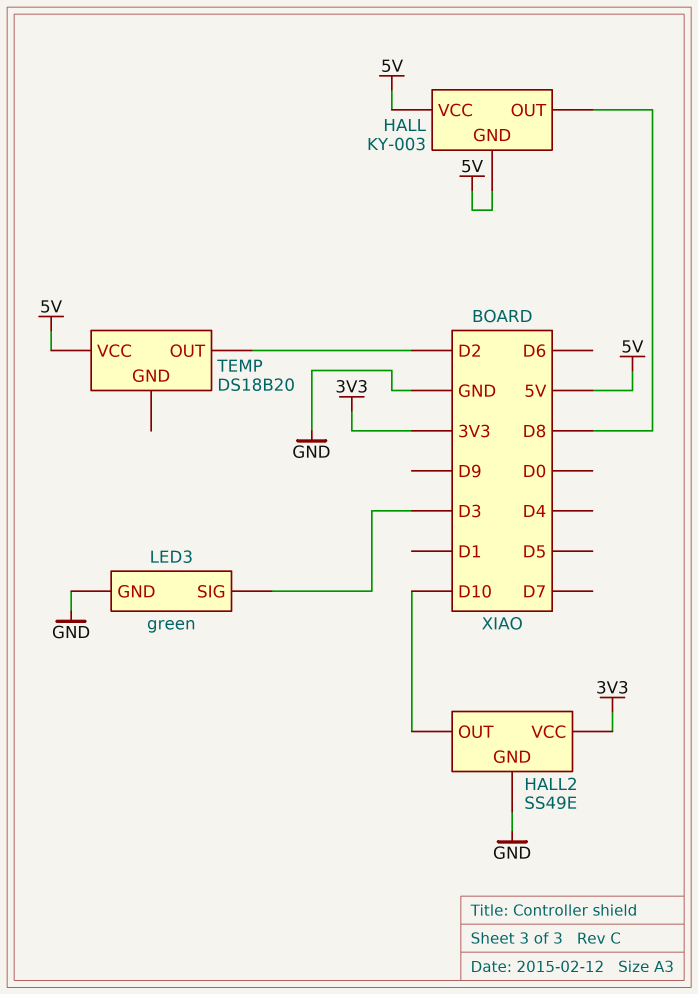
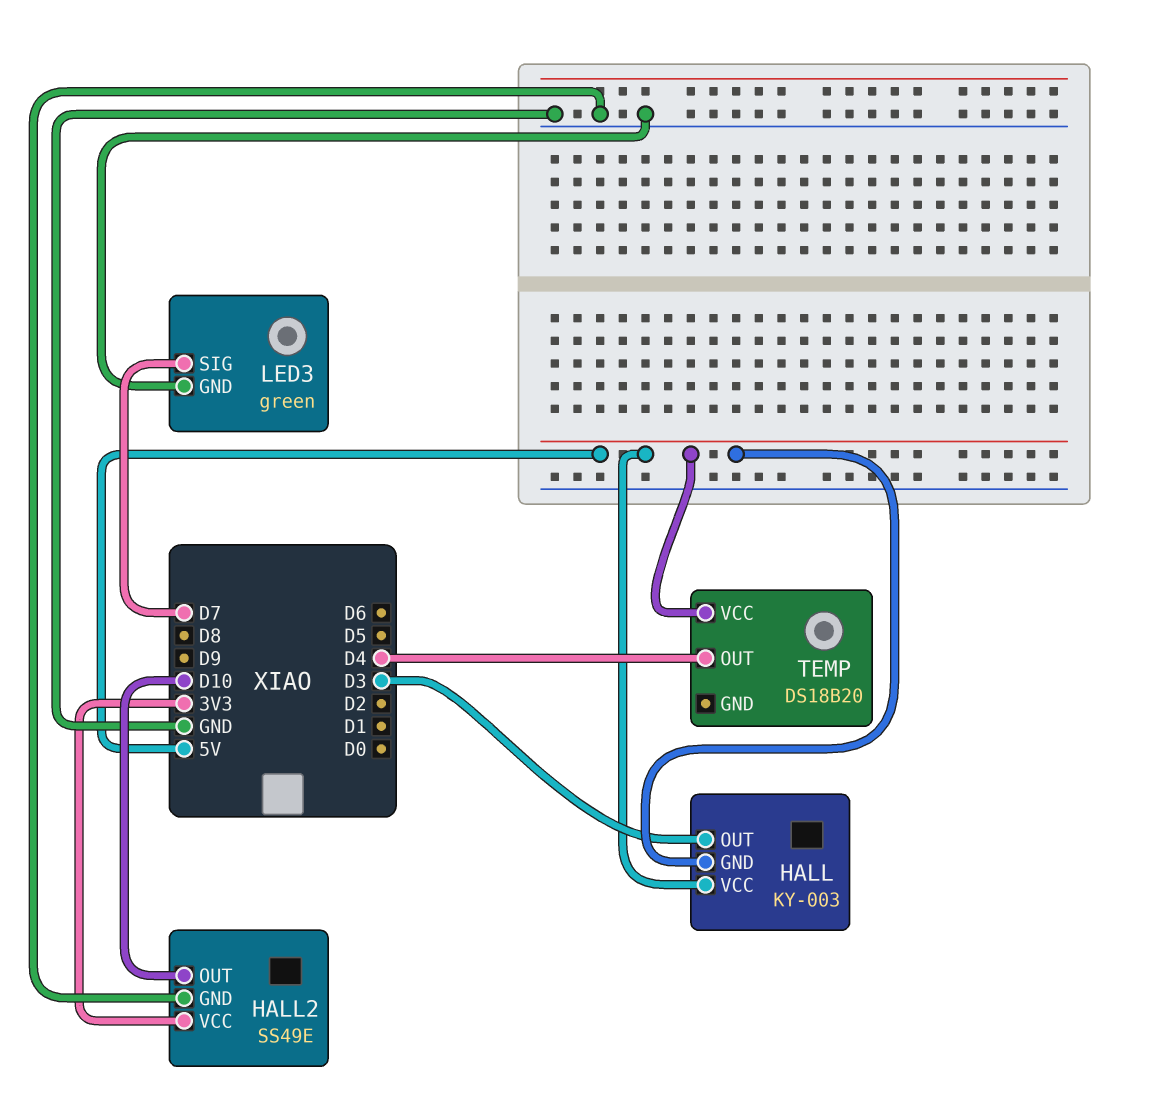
HALL pin OUT: D8 -> D3
LED3 pin SIG: D3 -> D7
TEMP pin OUT: D2 -> D4

